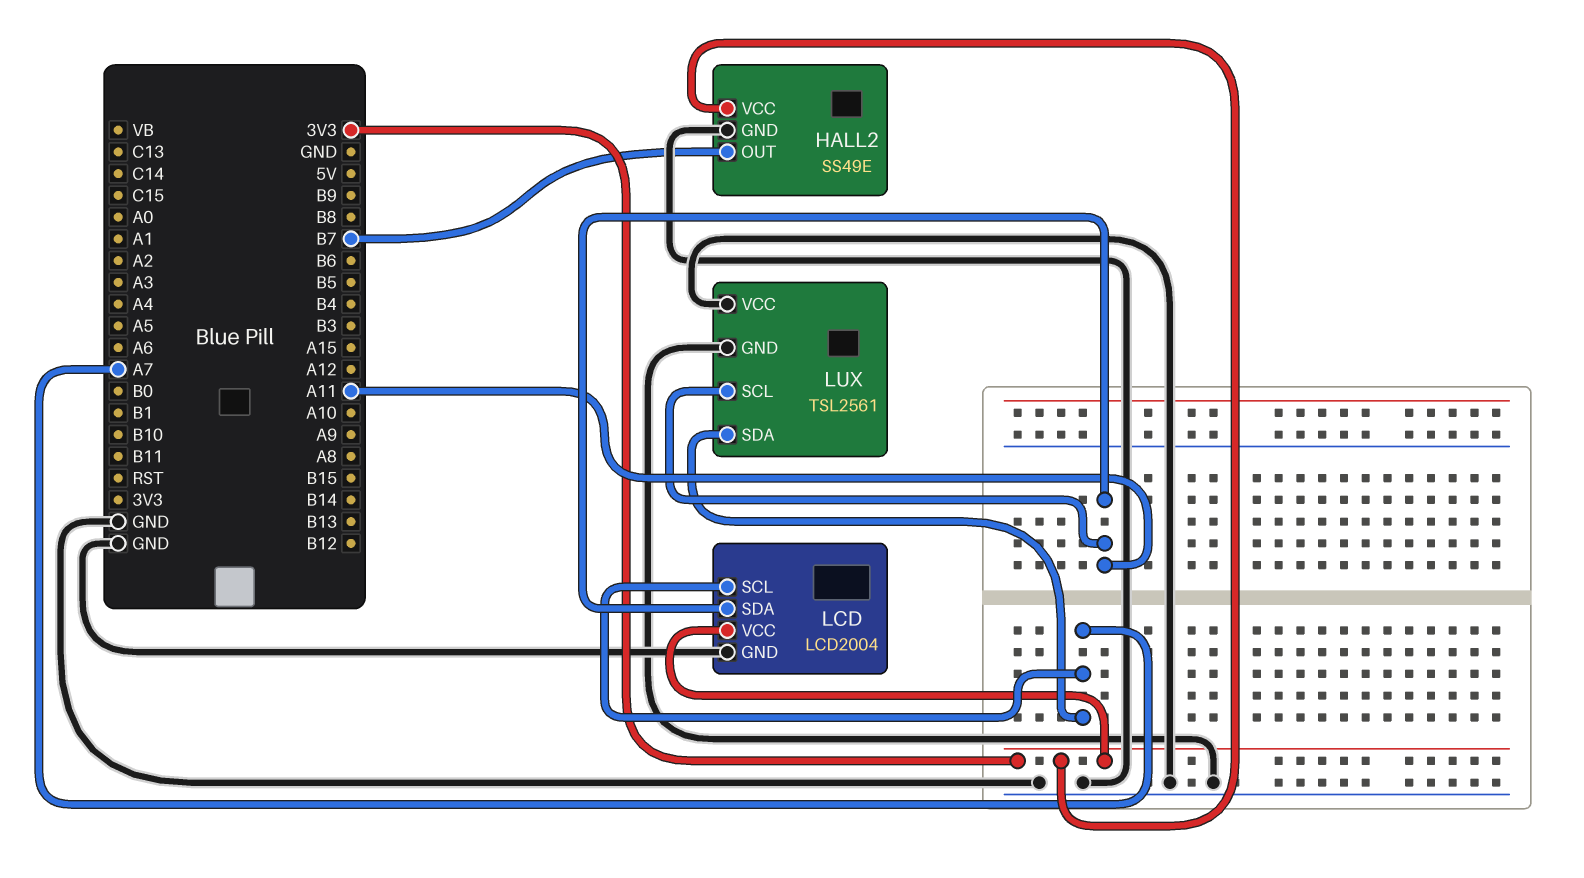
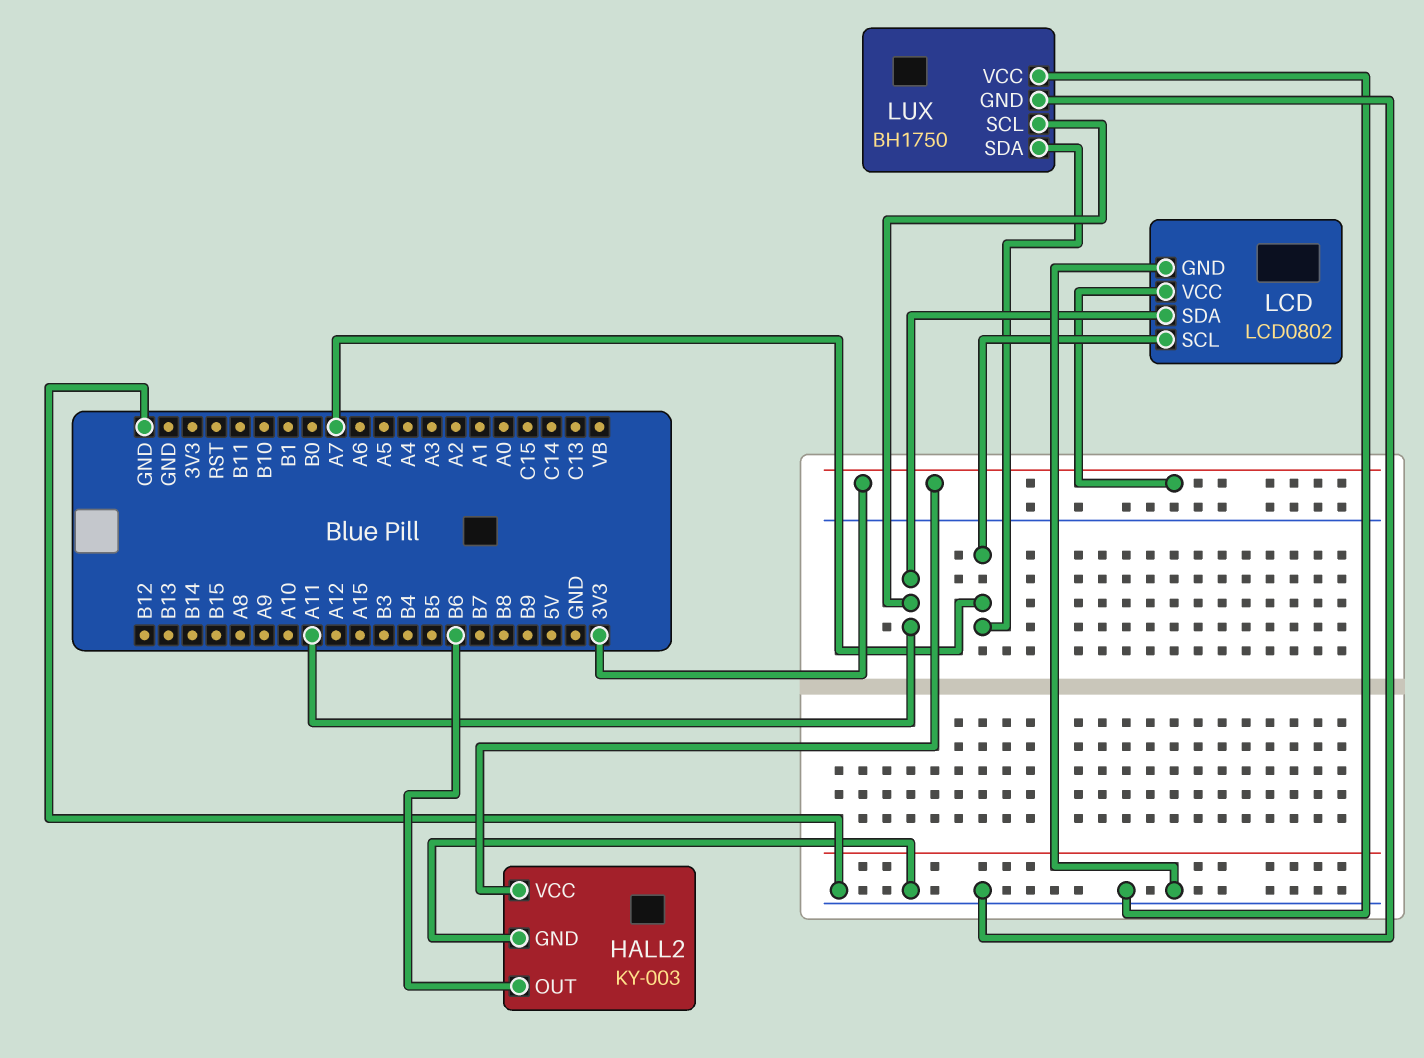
HALL2: SS49E -> KY-003
HALL2 pin OUT: B7 -> B6
LCD: LCD2004 -> LCD0802
LUX: TSL2561 -> BH1750

